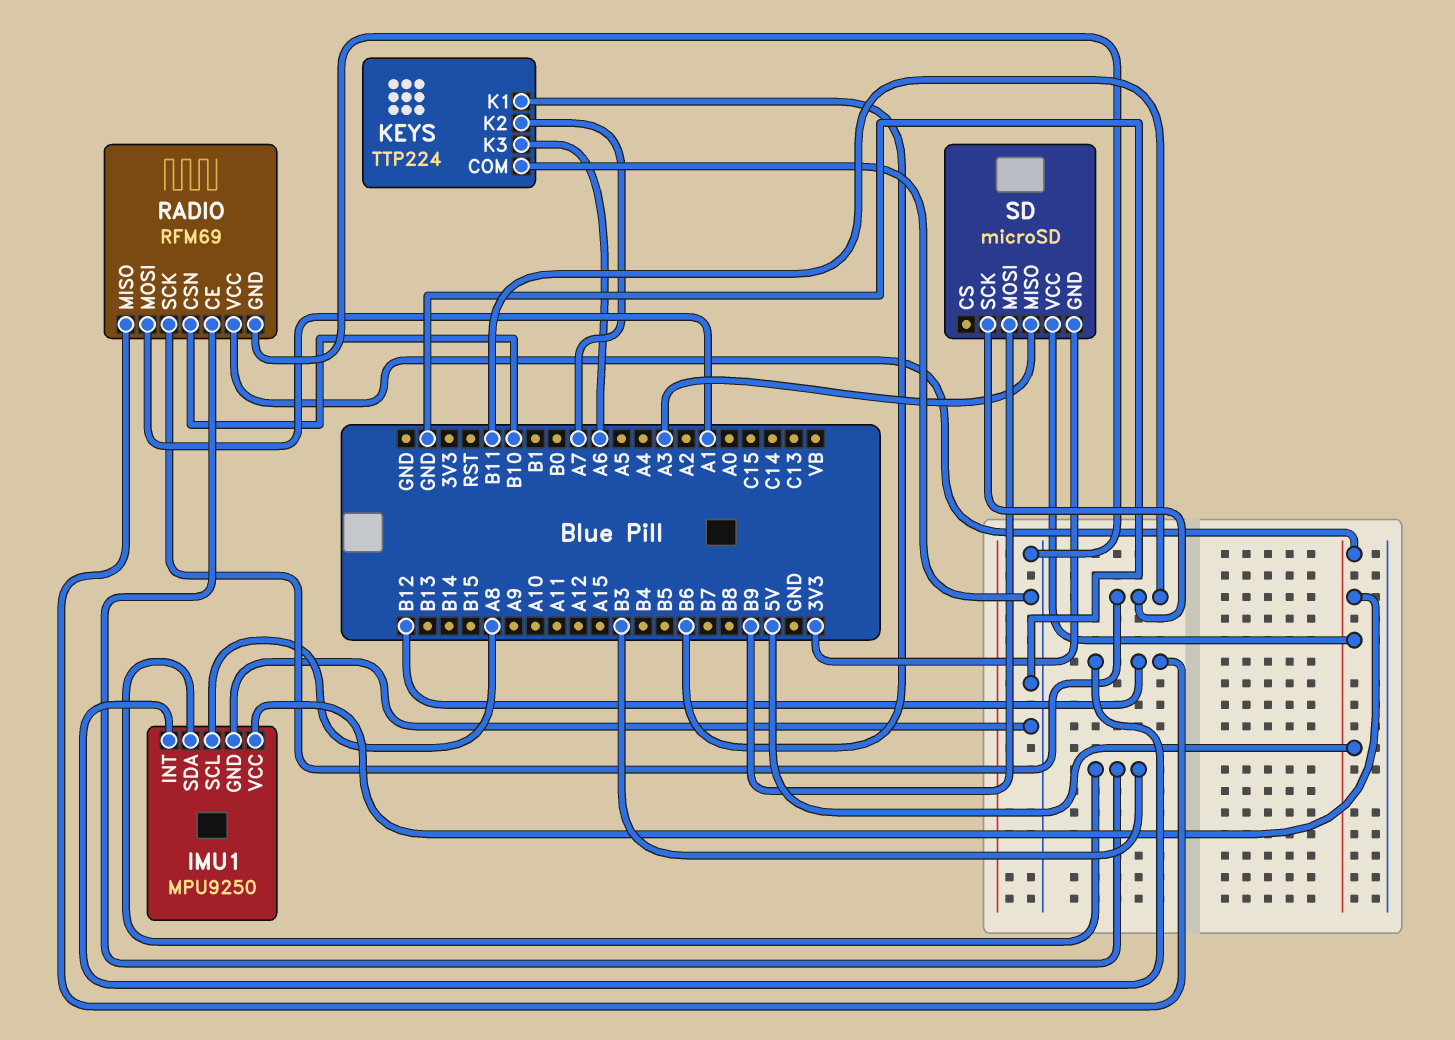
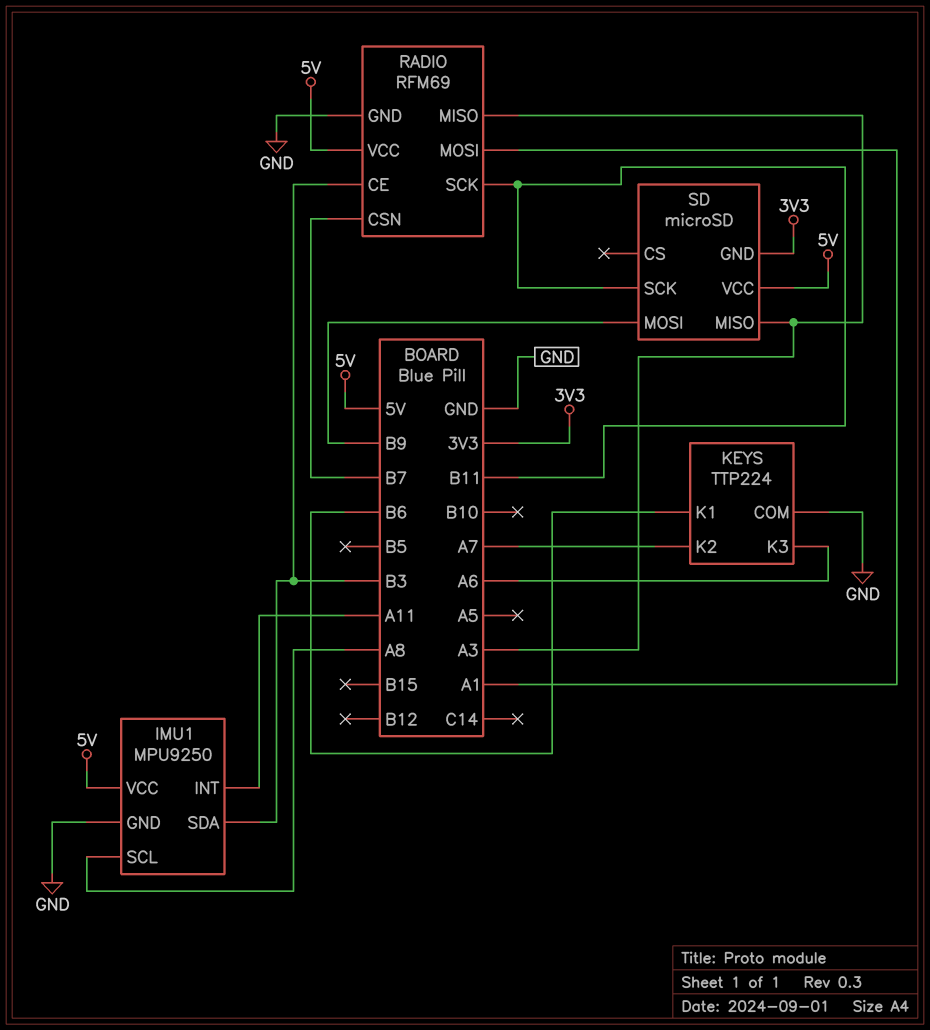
IMU1 pin INT: B12 -> A11
RADIO pin CSN: B10 -> B7
RADIO pin MISO: B12 -> A3

